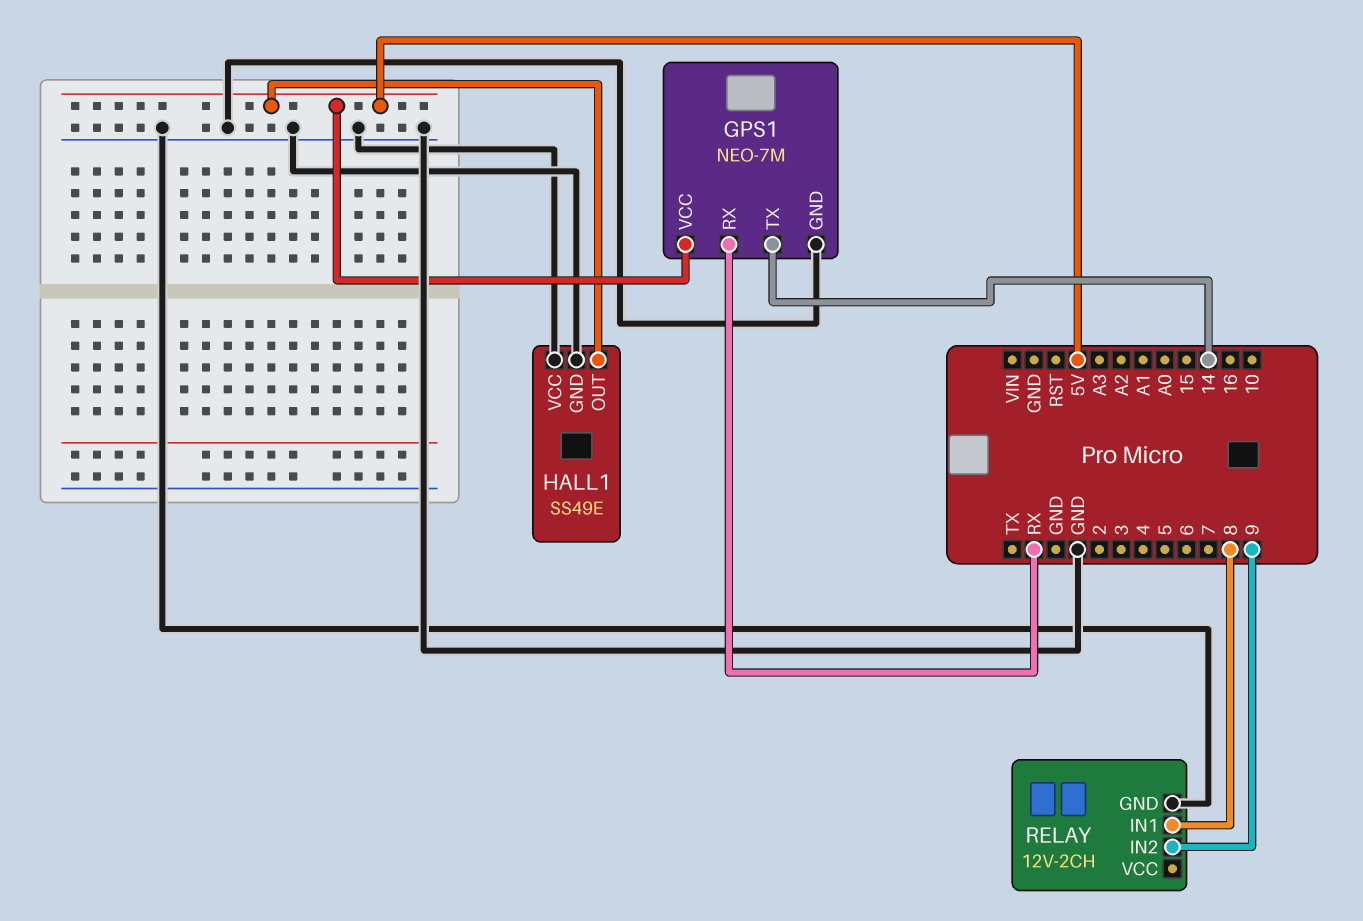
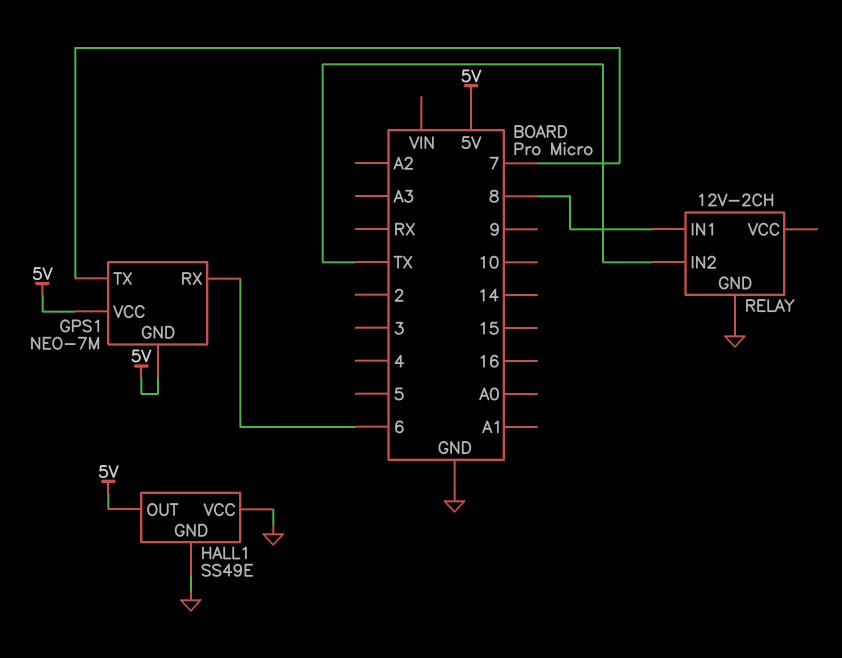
GPS1 pin GND: GND -> 5V
GPS1 pin RX: RX -> 6
GPS1 pin TX: 14 -> 7
RELAY pin IN2: 9 -> TX

